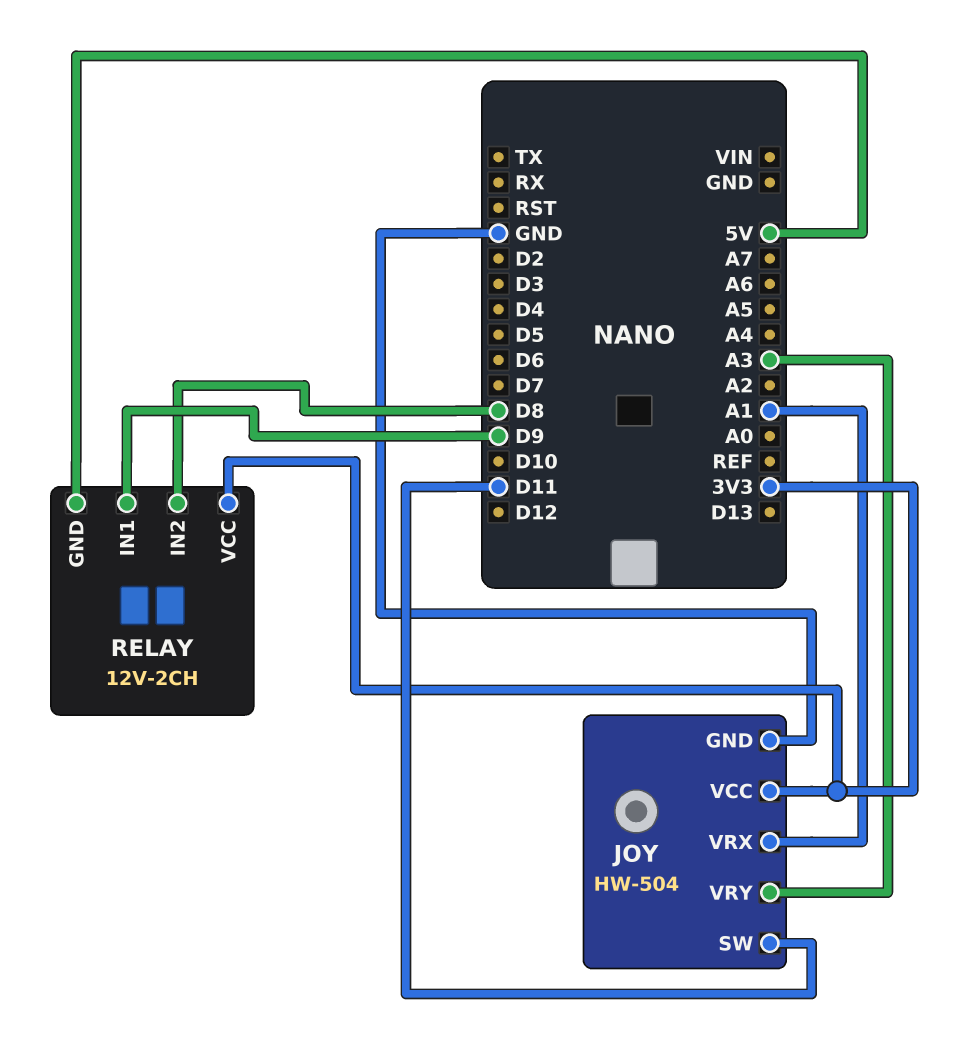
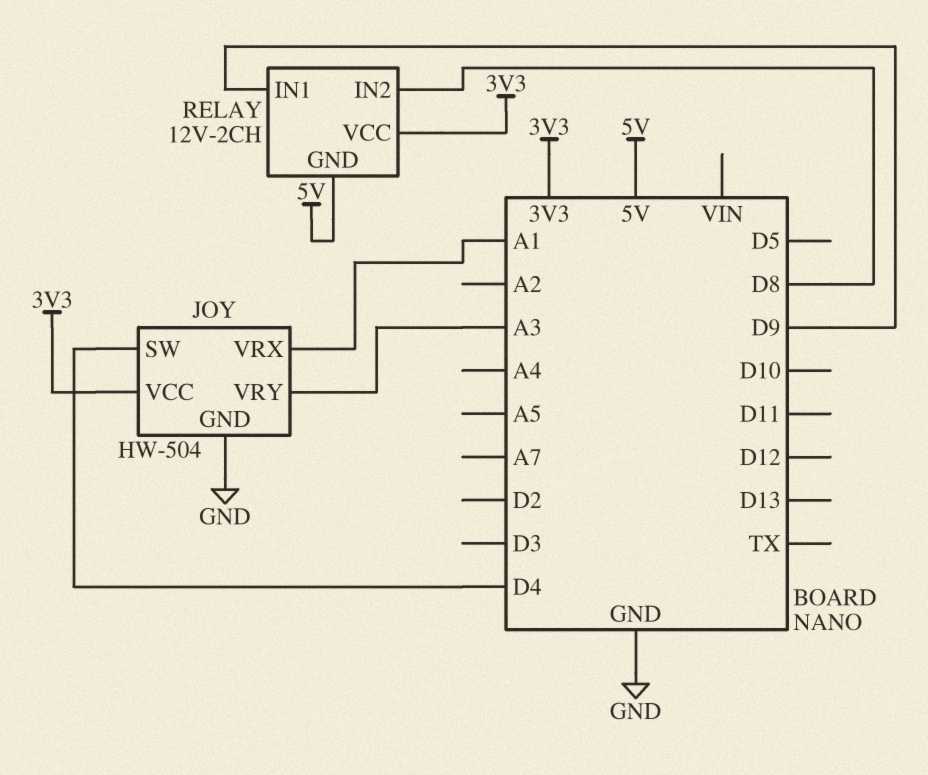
JOY pin SW: D11 -> D4

